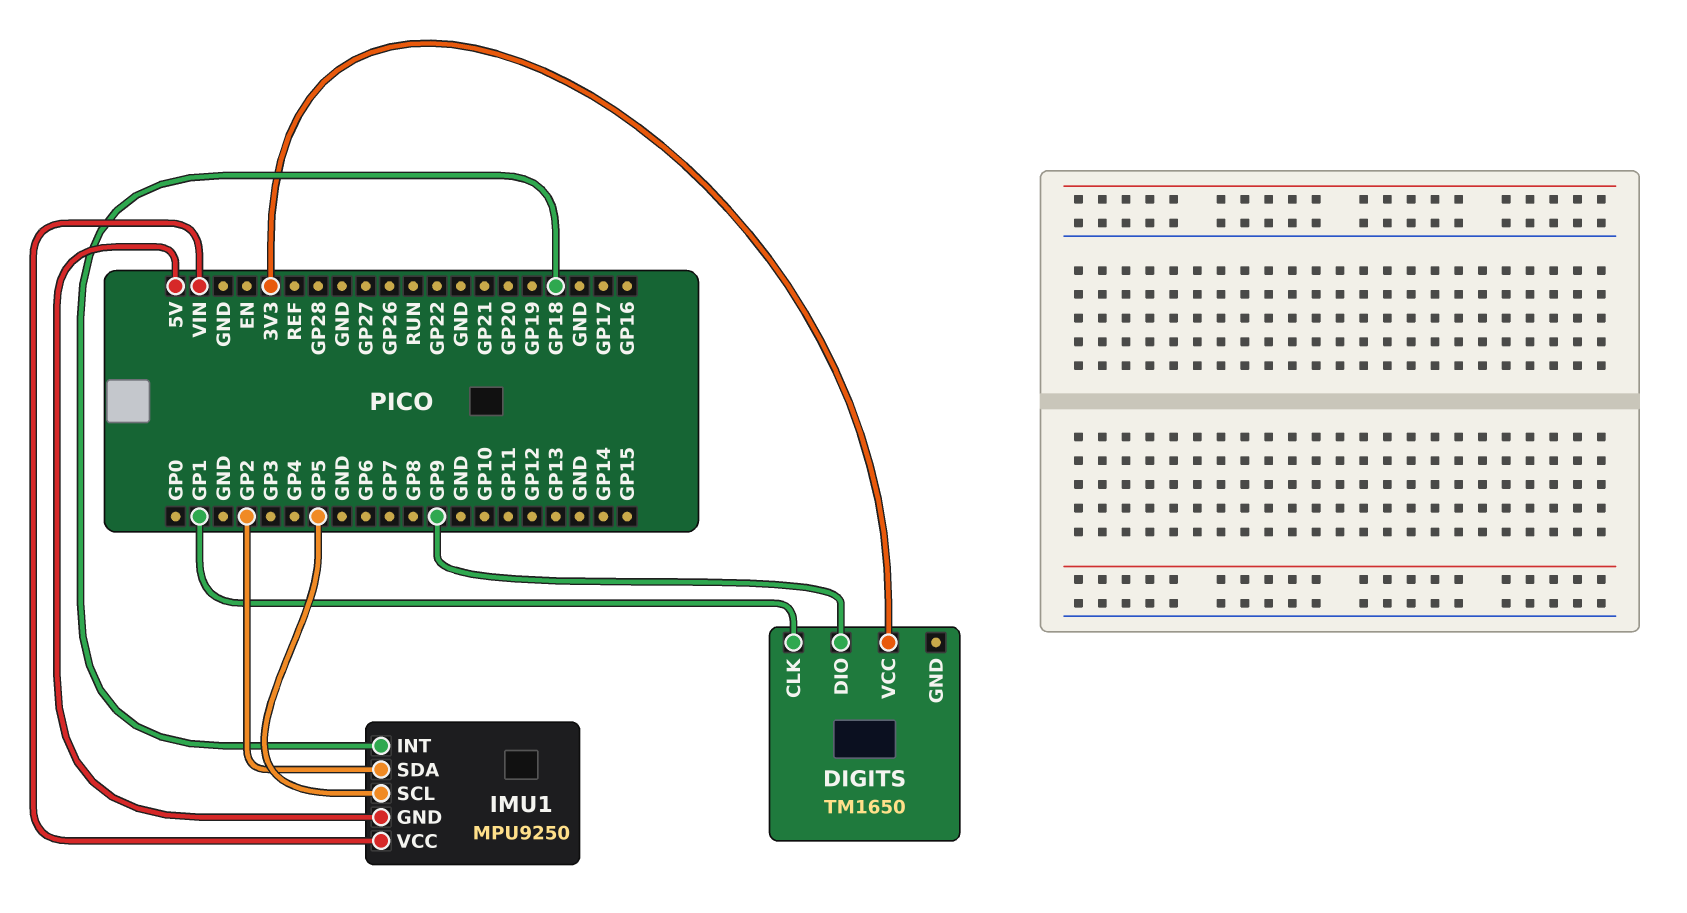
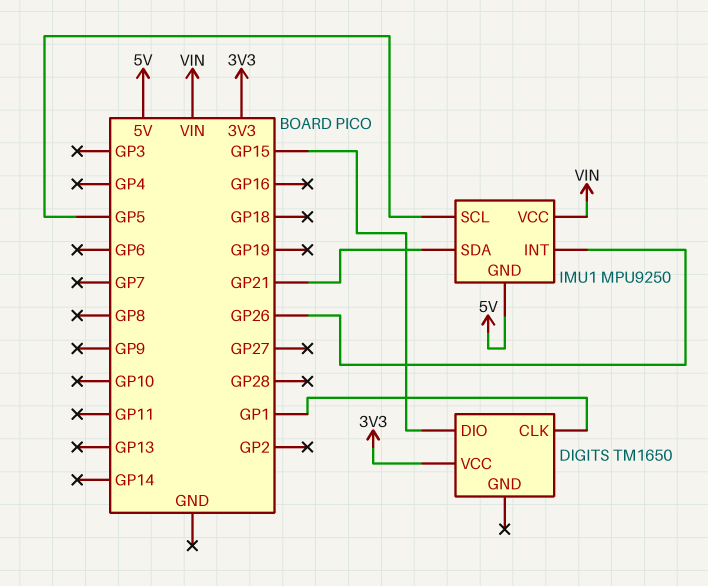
DIGITS pin DIO: GP9 -> GP15
IMU1 pin INT: GP18 -> GP26
IMU1 pin SDA: GP2 -> GP21

